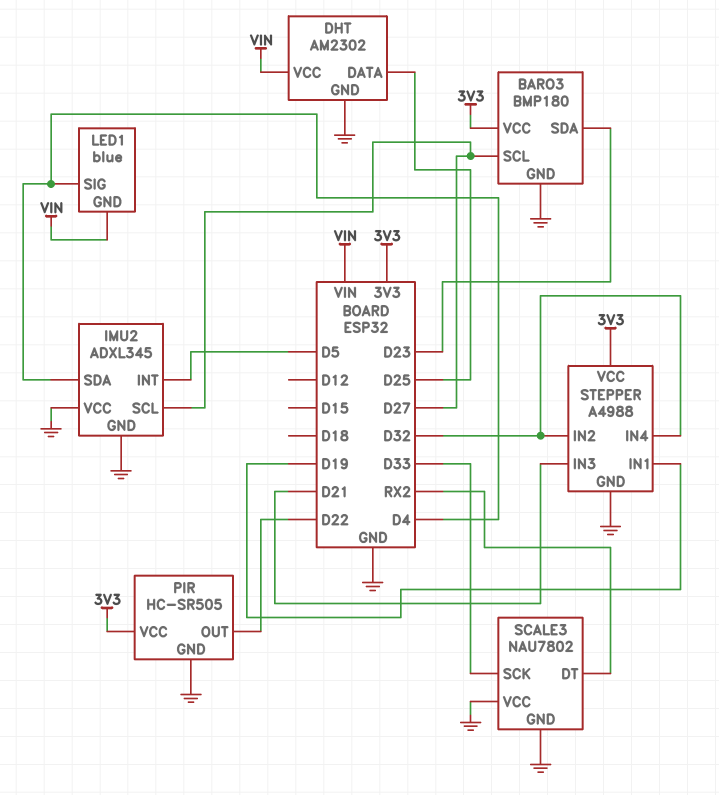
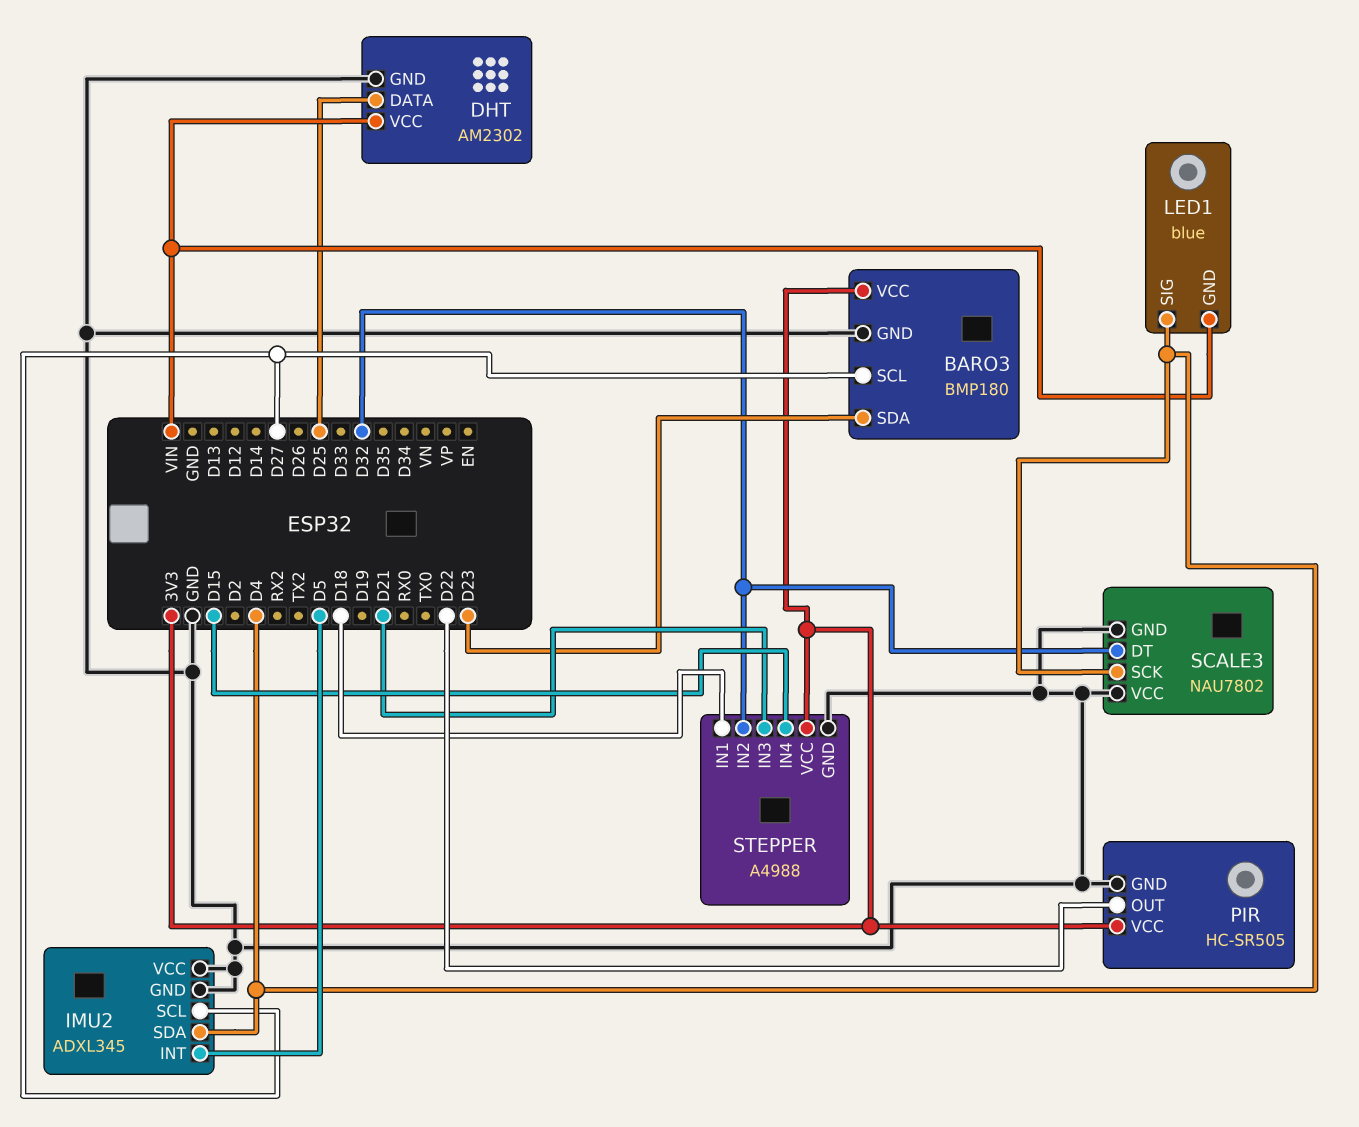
SCALE3 pin DT: RX2 -> D32
SCALE3 pin SCK: D33 -> D4
STEPPER pin IN1: D19 -> D18
STEPPER pin IN4: D32 -> D15

